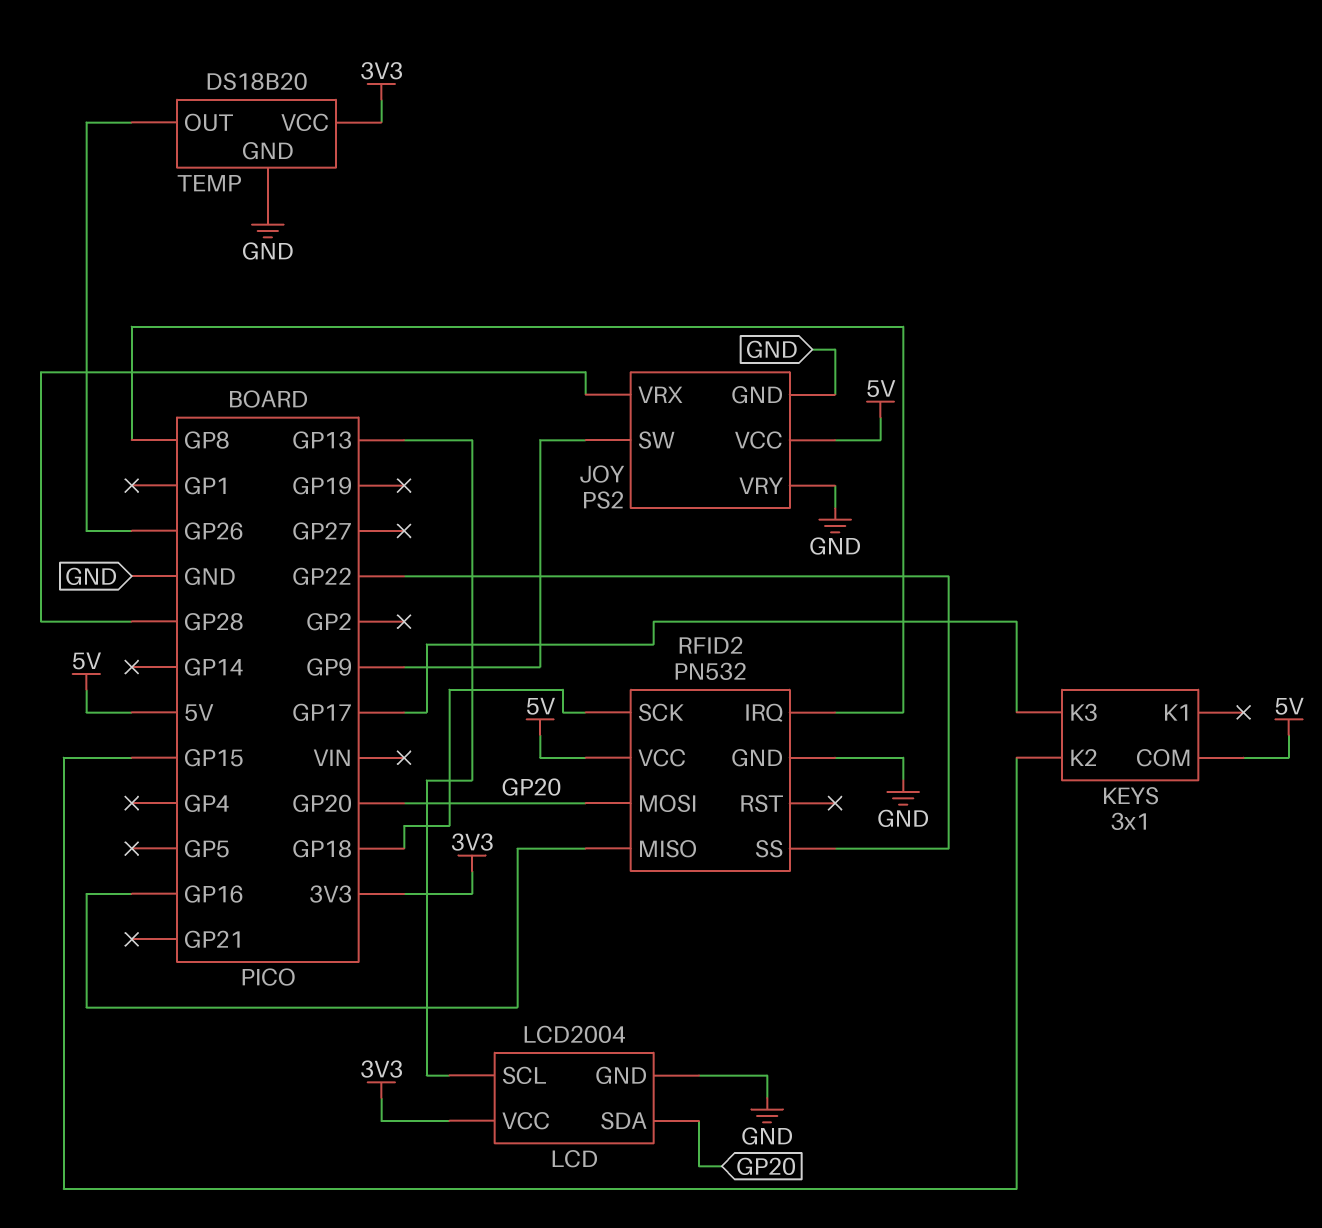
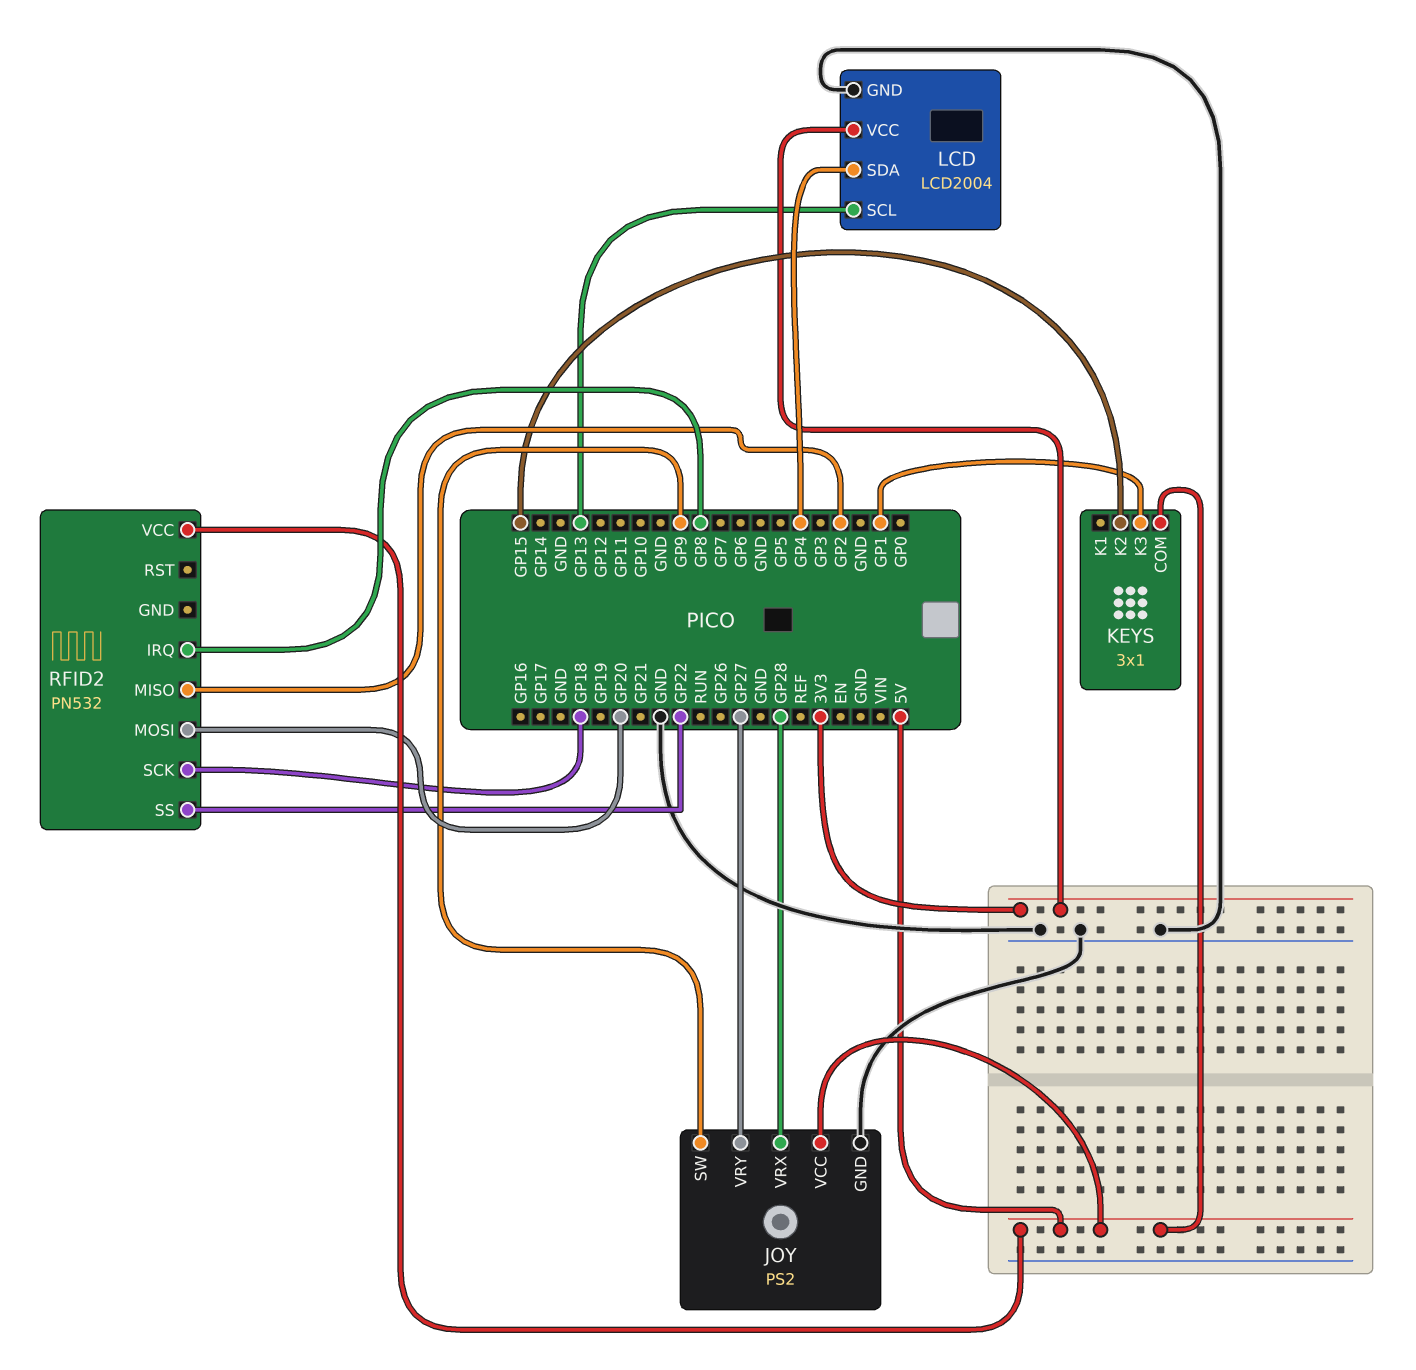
JOY pin VRY: GND -> GP27
KEYS pin K3: GP17 -> GP1
LCD pin SDA: GP20 -> GP4
RFID2 pin GND: GND -> none
RFID2 pin MISO: GP16 -> GP2
TEMP: DS18B20 -> none
TEMP pin GND: GND -> none
TEMP pin OUT: GP26 -> none
TEMP pin VCC: 3V3 -> none

